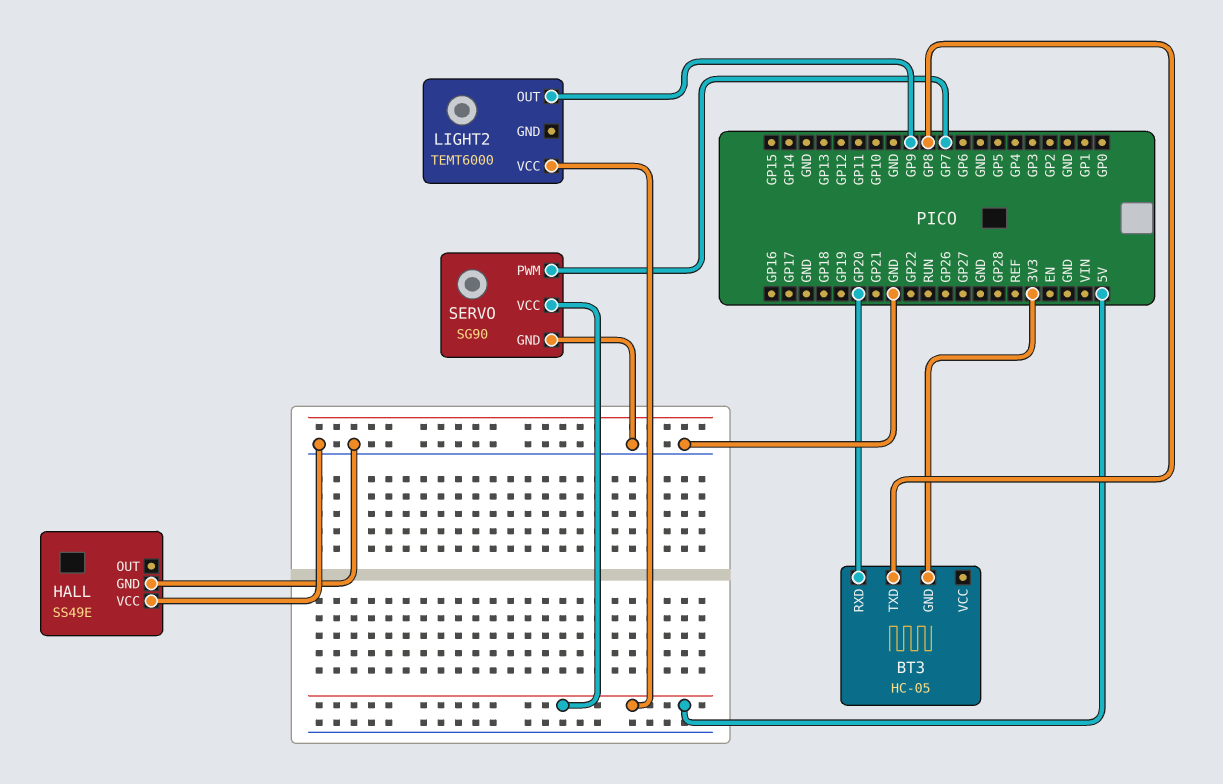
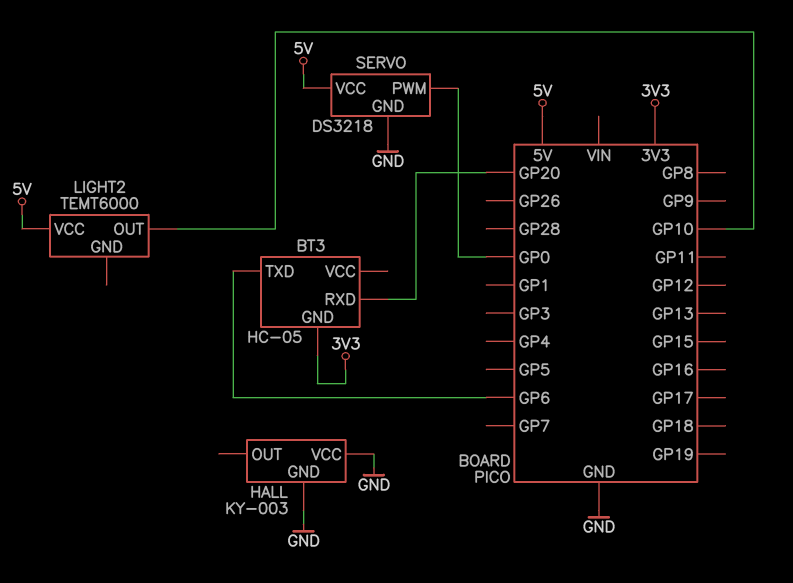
BT3 pin TXD: GP8 -> GP6
HALL: SS49E -> KY-003
LIGHT2 pin OUT: GP9 -> GP10
SERVO: SG90 -> DS3218
SERVO pin PWM: GP7 -> GP0

